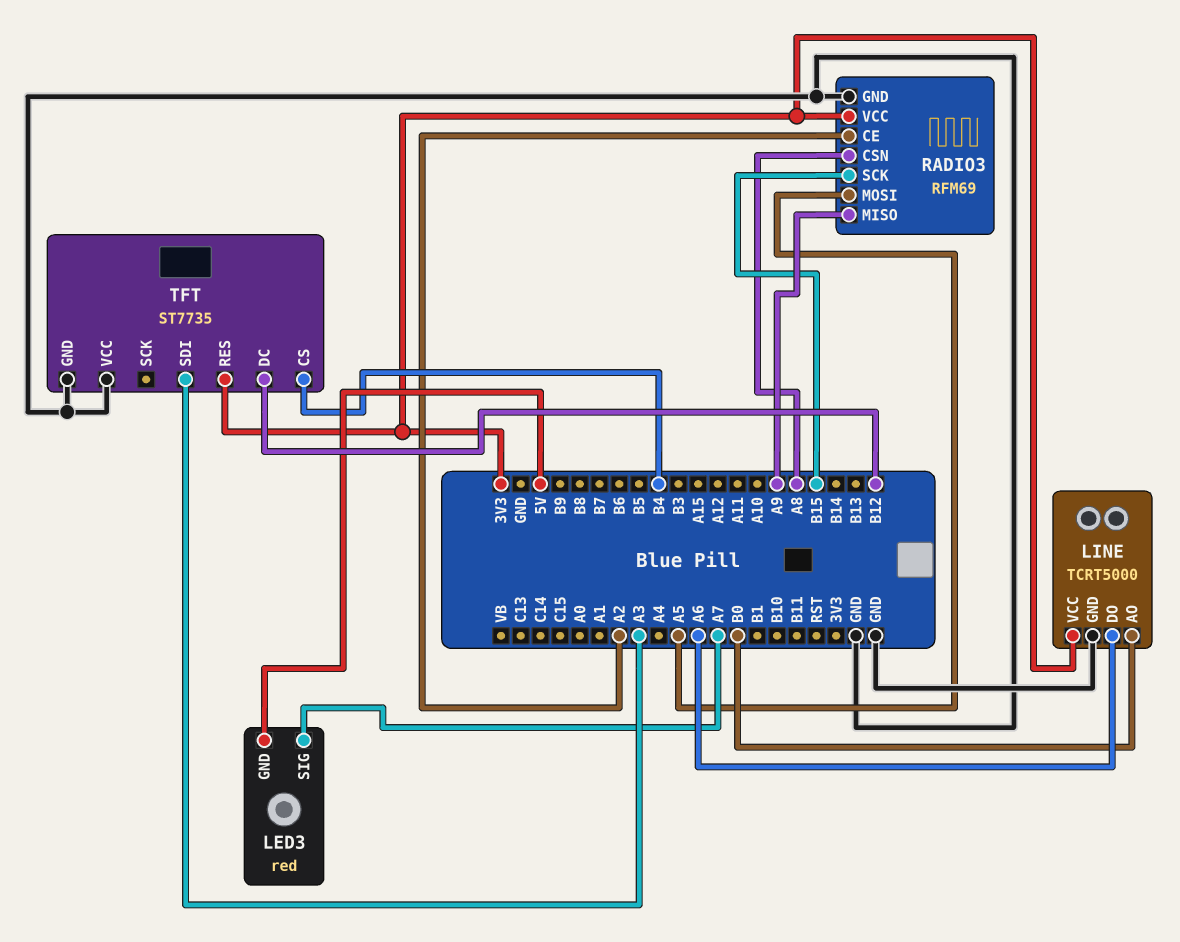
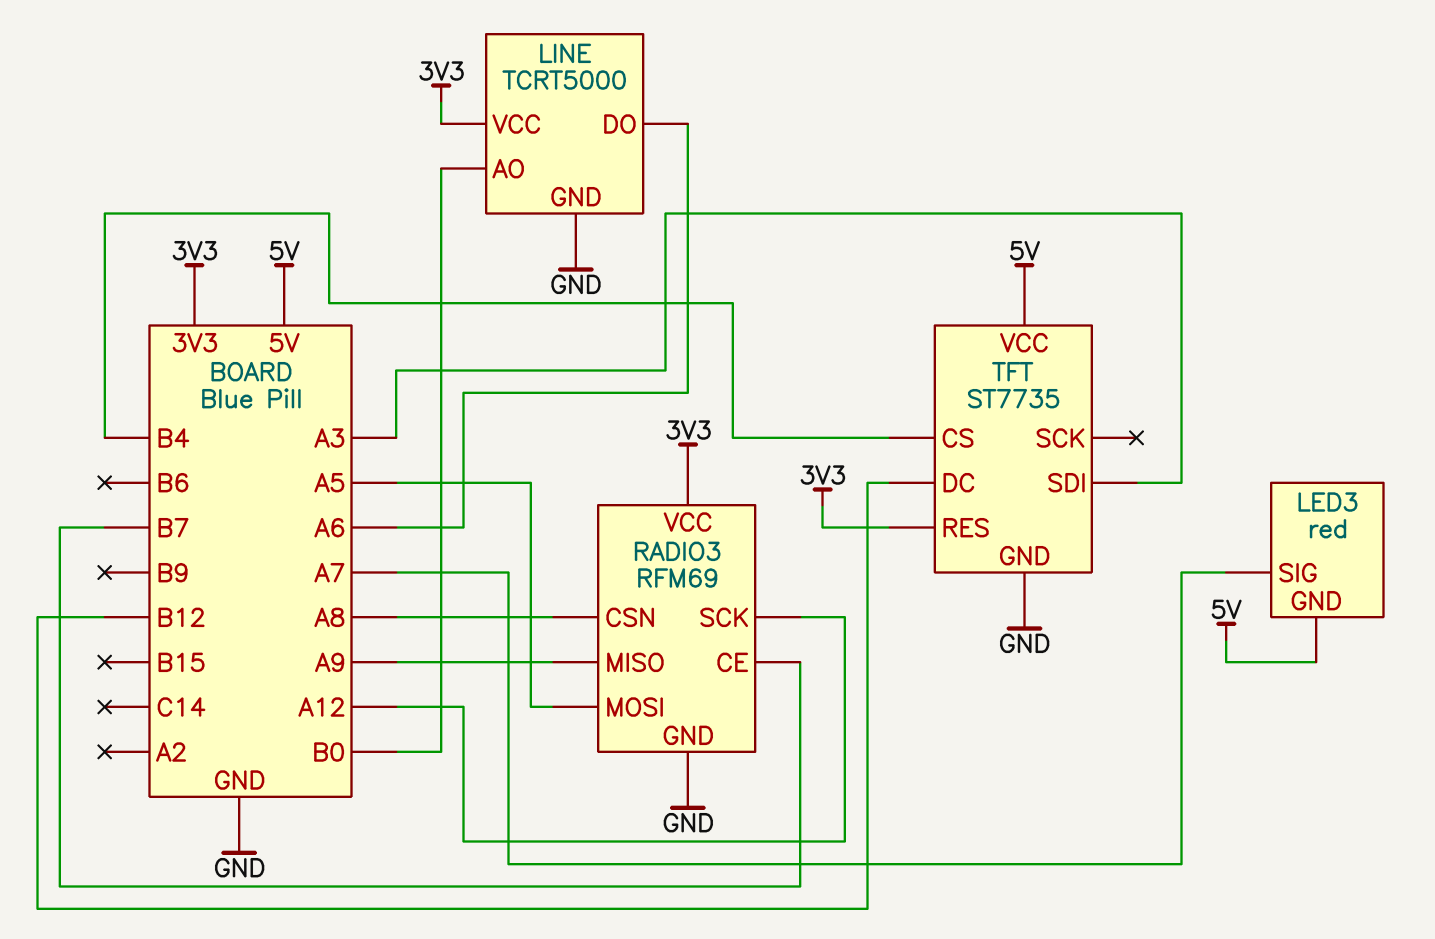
RADIO3 pin CE: A2 -> B7
RADIO3 pin SCK: B15 -> A12
TFT pin VCC: GND -> 5V

